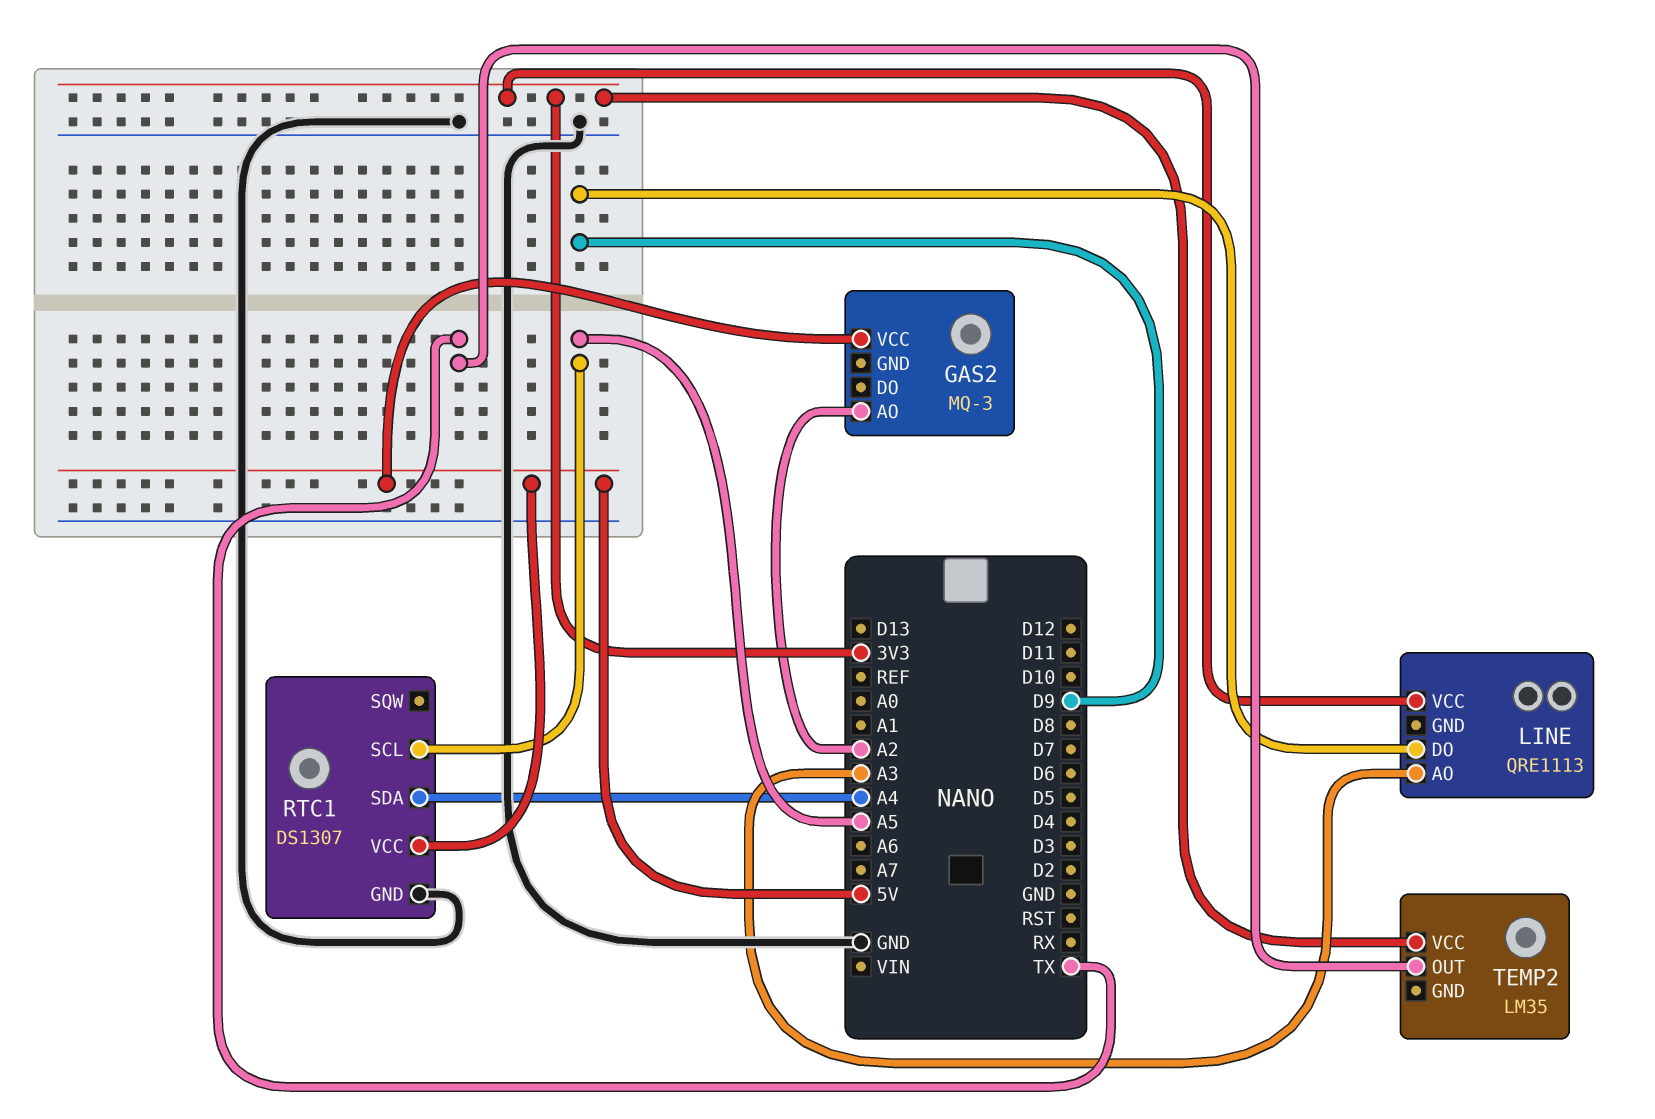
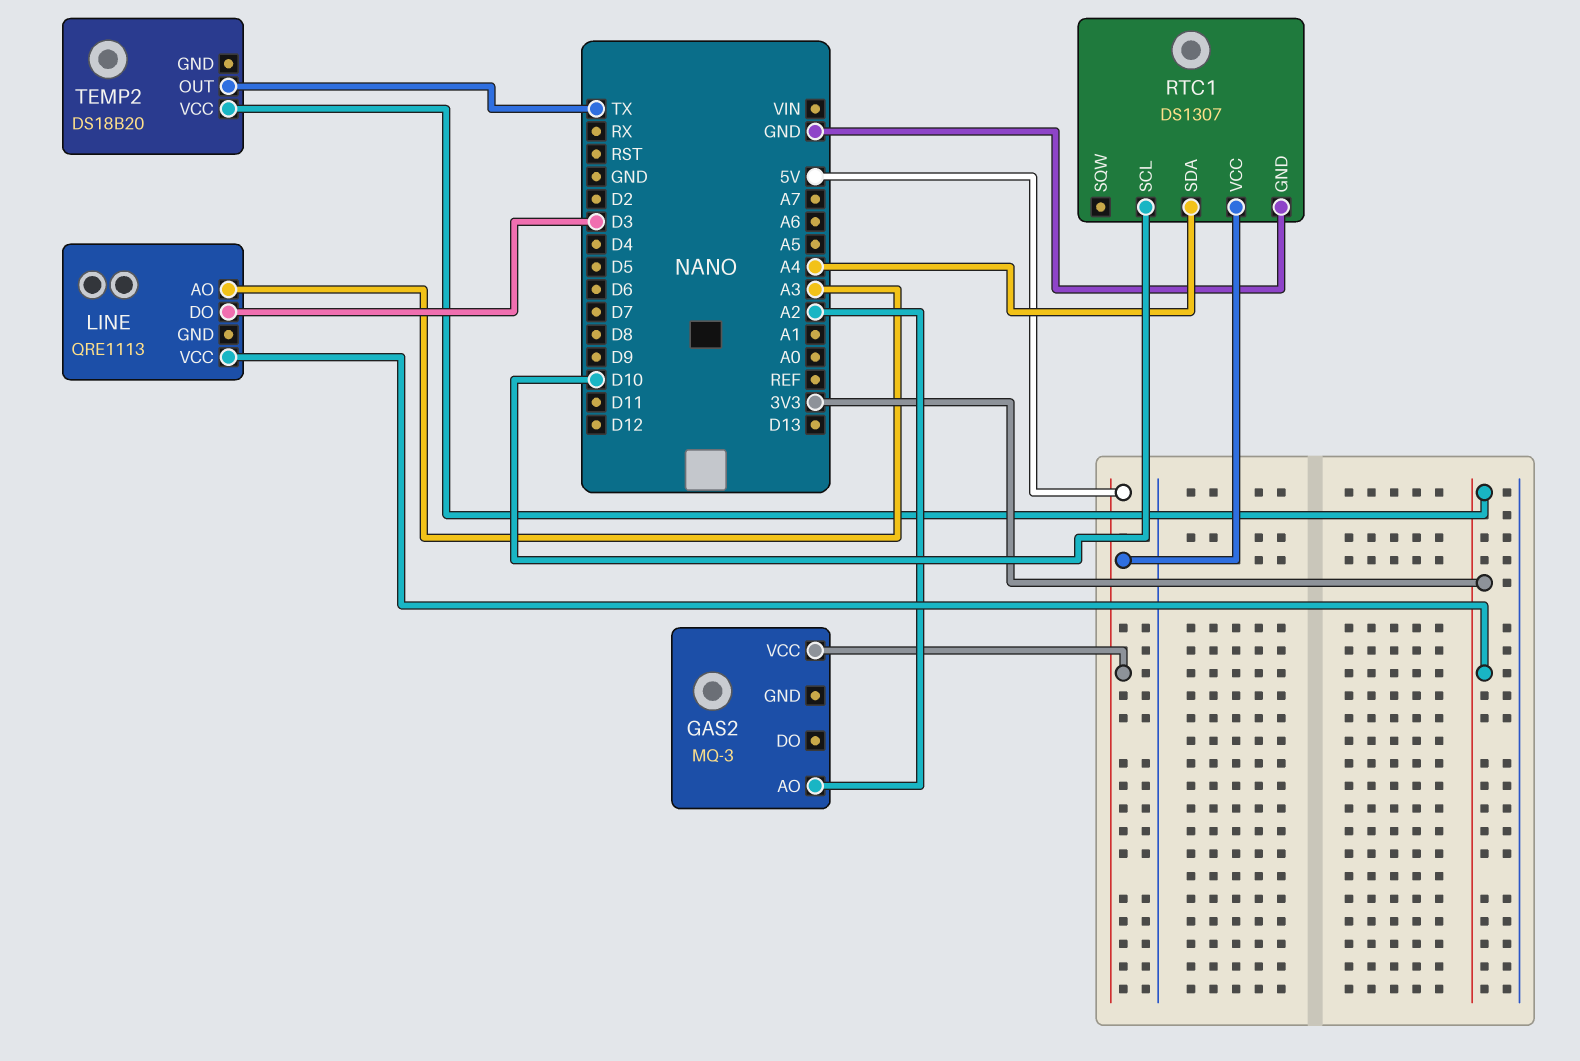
LINE pin DO: D9 -> D3
RTC1 pin SCL: A5 -> D10
TEMP2: LM35 -> DS18B20

